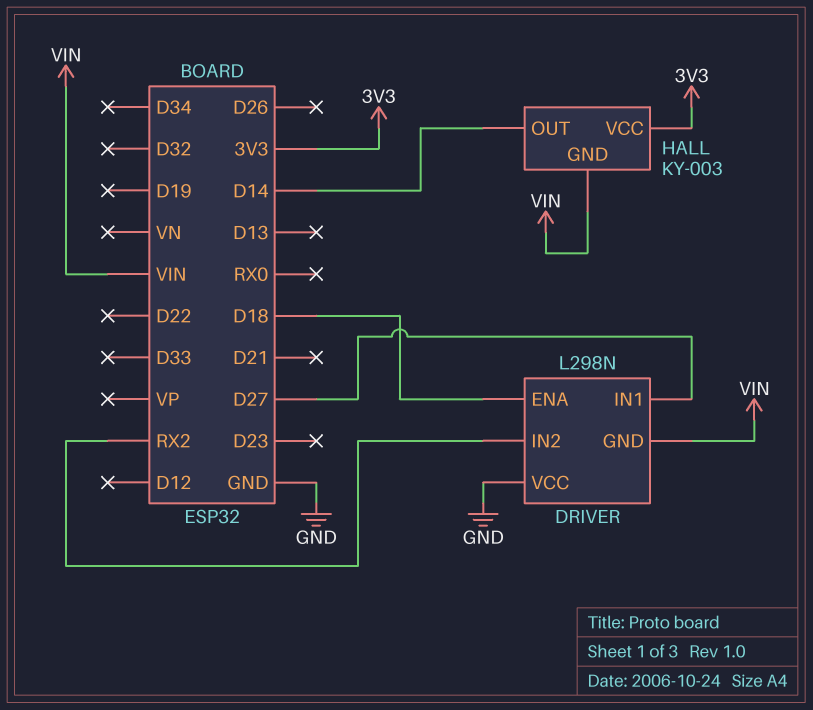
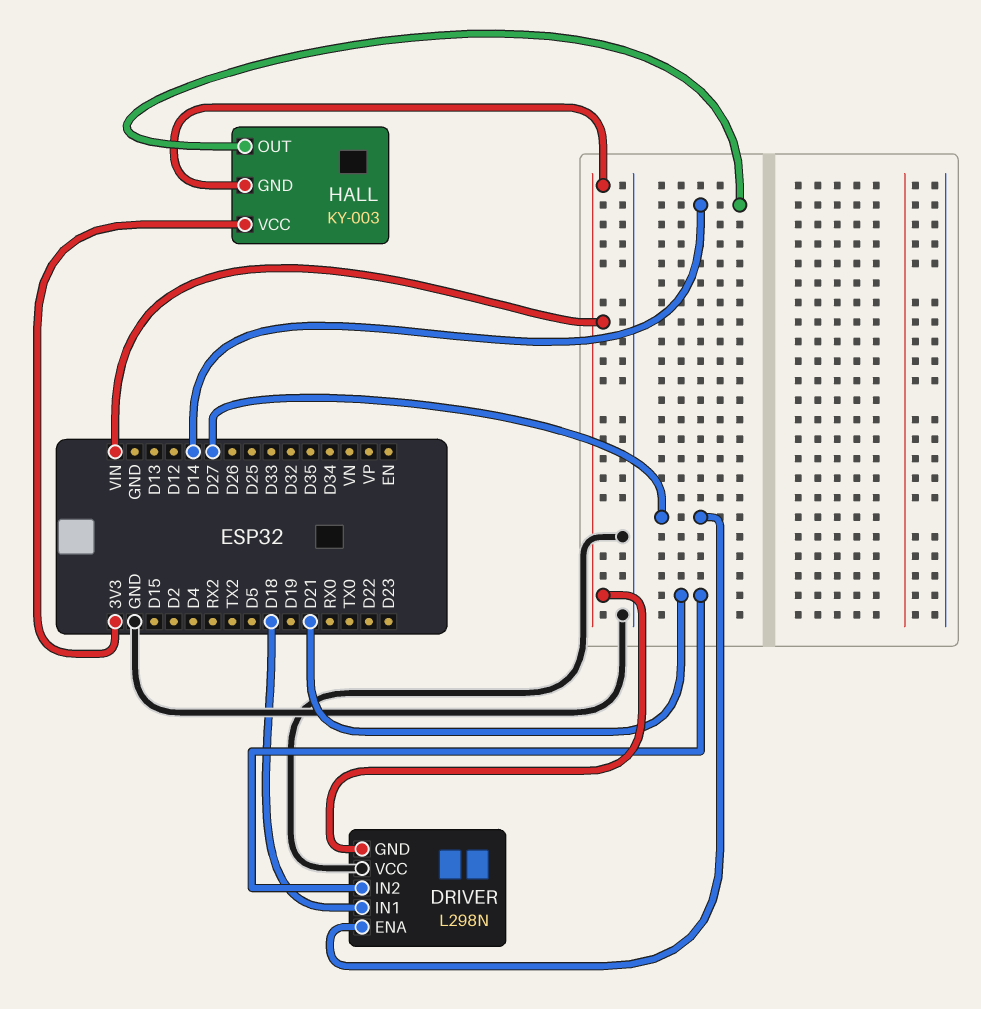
DRIVER pin ENA: D18 -> D27
DRIVER pin IN1: D27 -> D18
DRIVER pin IN2: RX2 -> D21

